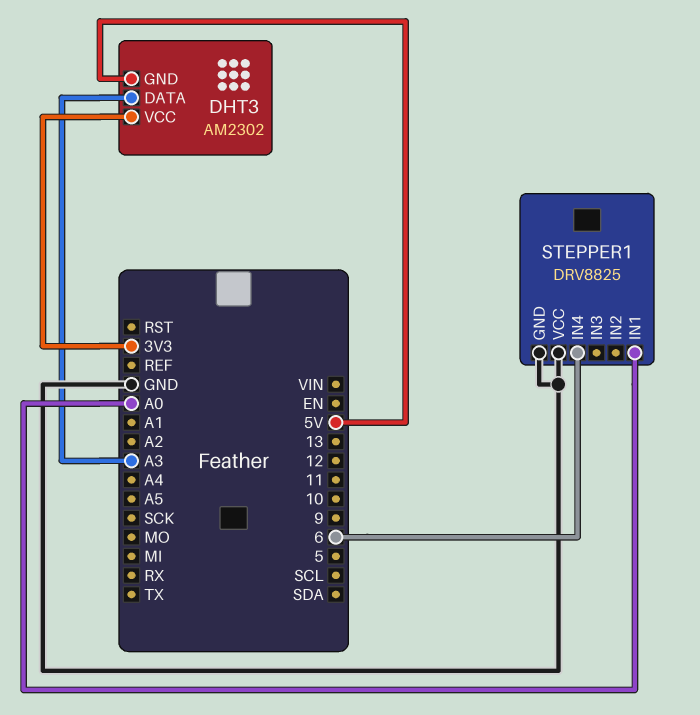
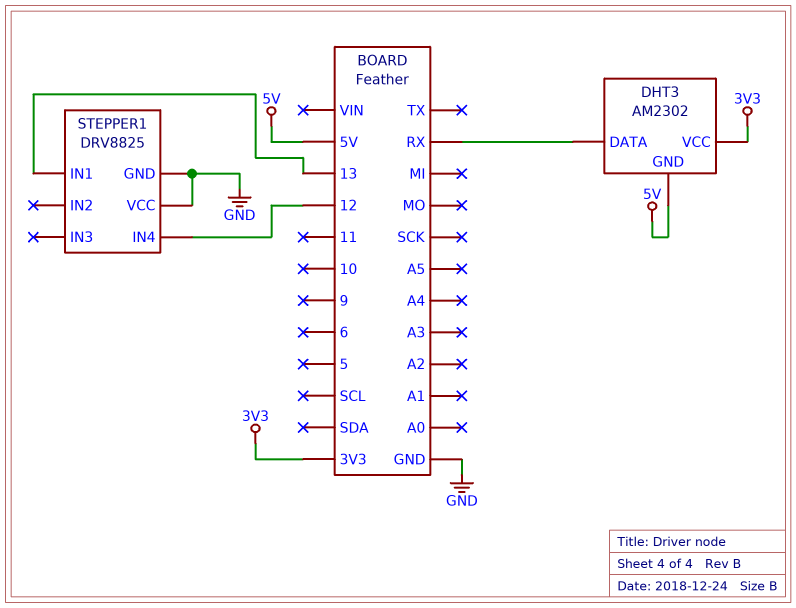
DHT3 pin DATA: A3 -> RX
STEPPER1 pin IN1: A0 -> 13
STEPPER1 pin IN4: 6 -> 12

